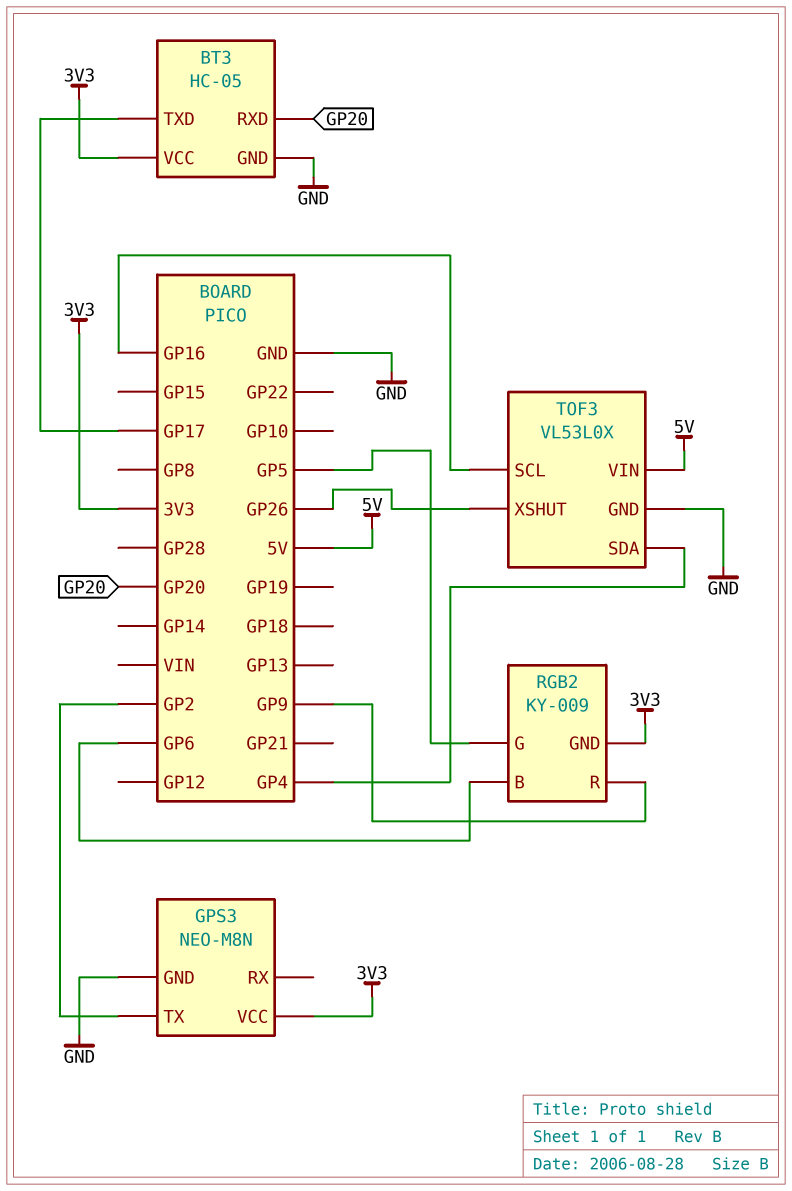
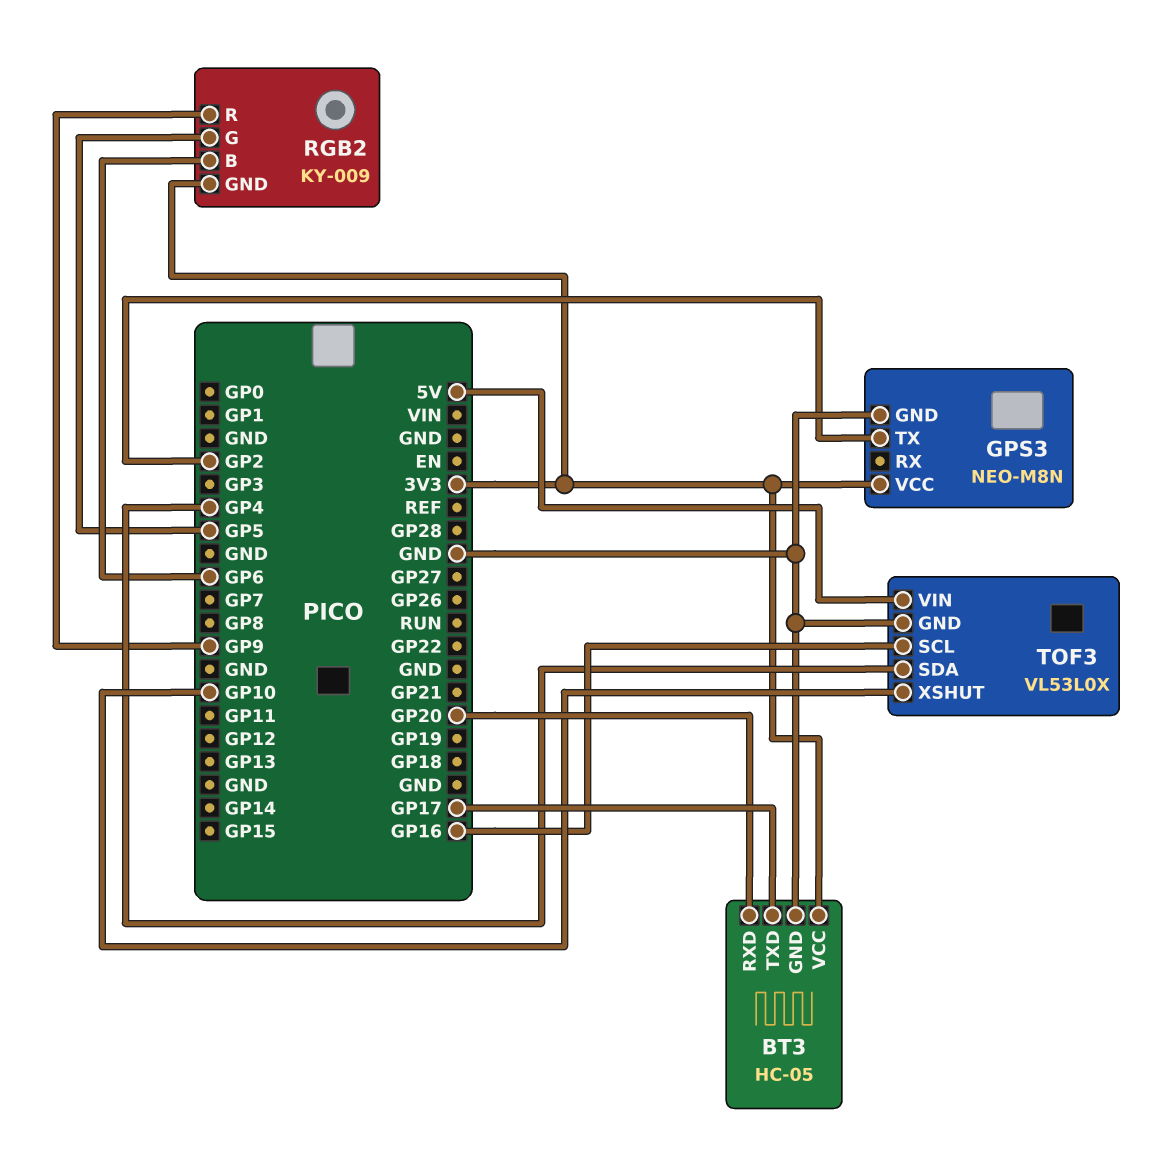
TOF3 pin XSHUT: GP26 -> GP10

